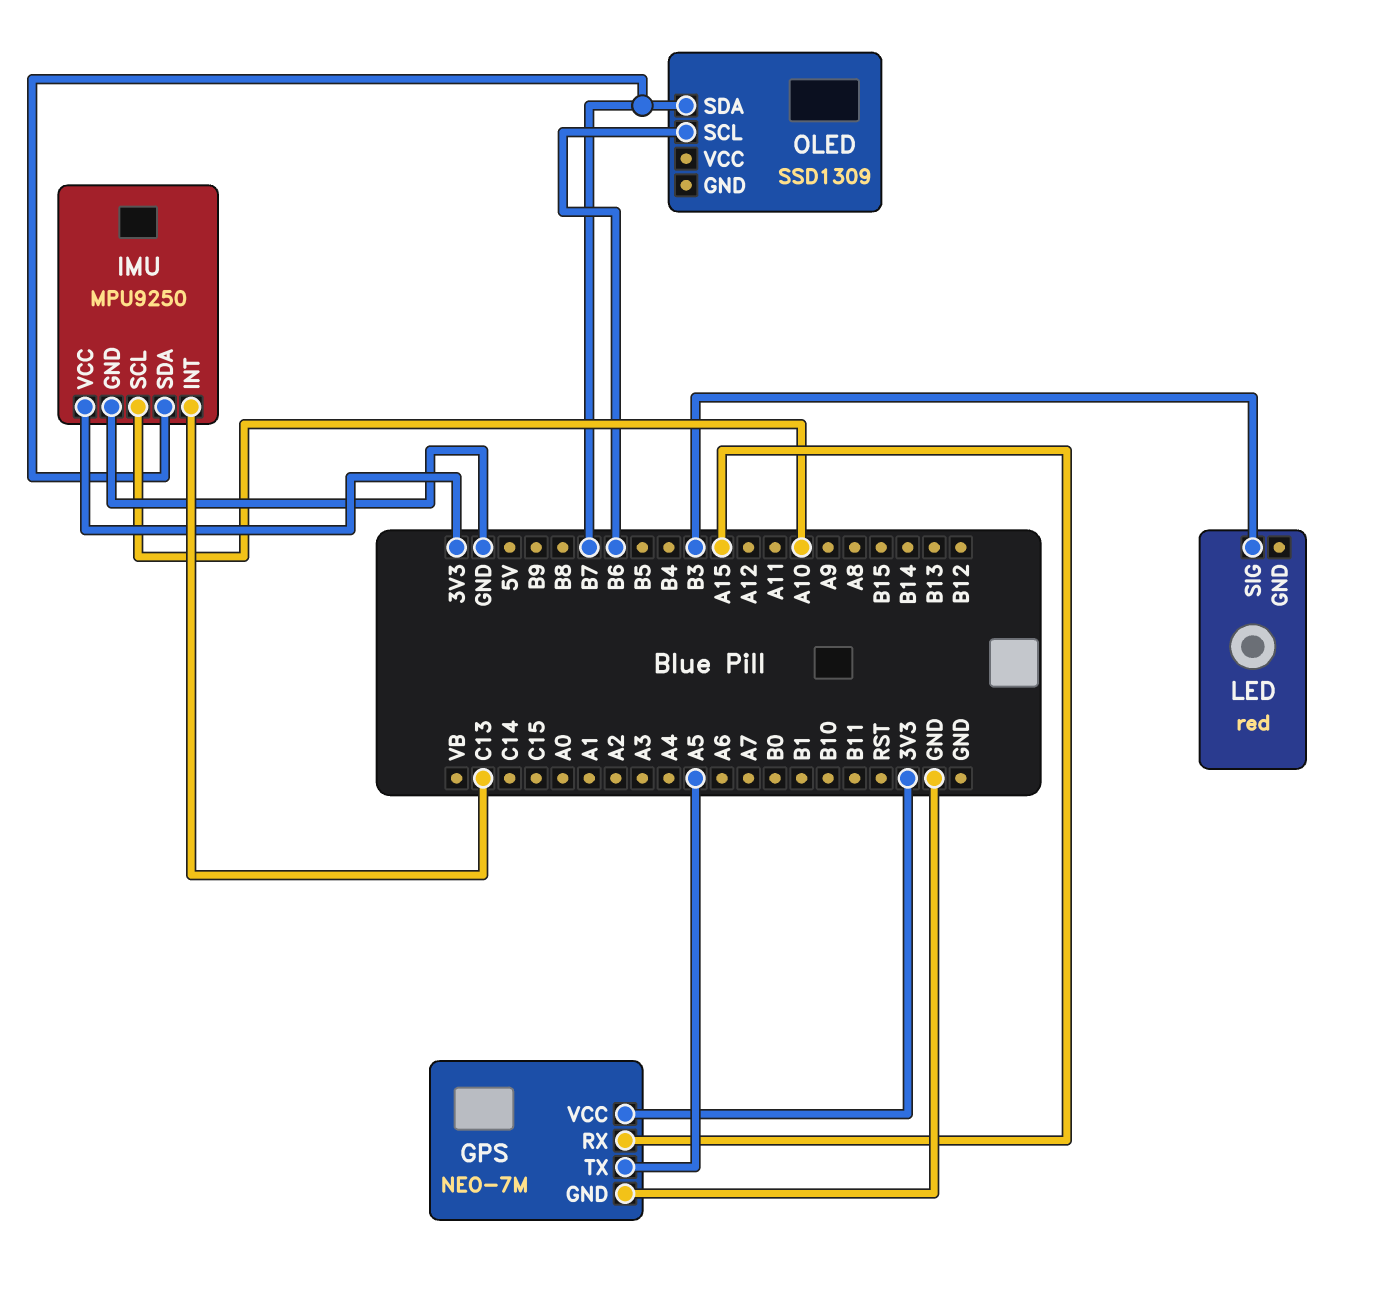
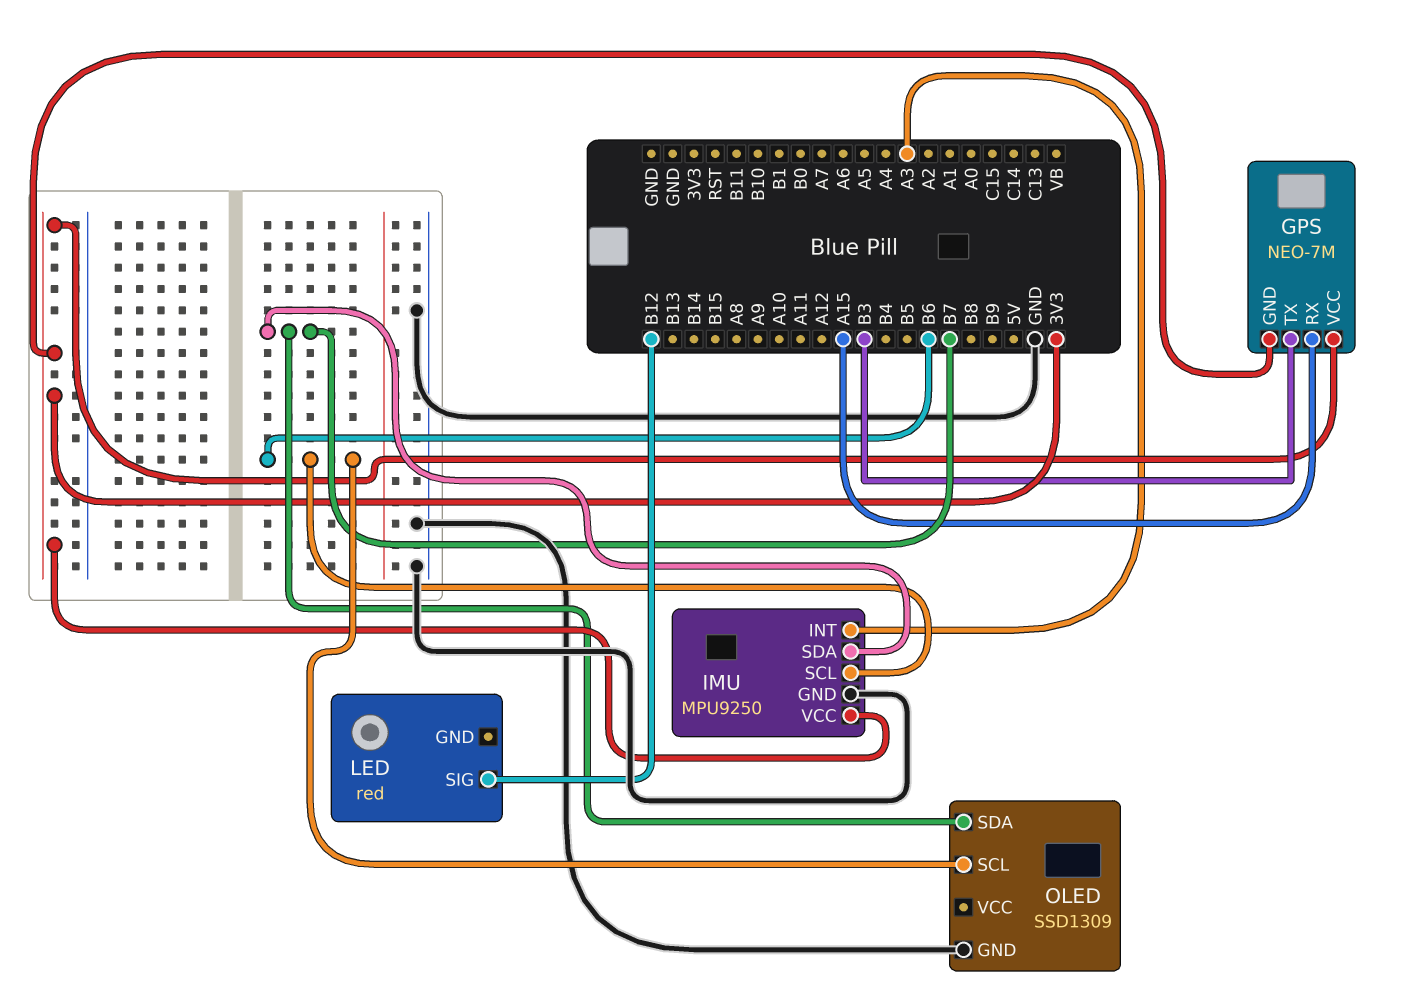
GPS pin GND: GND -> 3V3
GPS pin TX: A5 -> B3
IMU pin INT: C13 -> A3
IMU pin SCL: A10 -> B6
LED pin SIG: B3 -> B12
OLED pin GND: none -> GND

